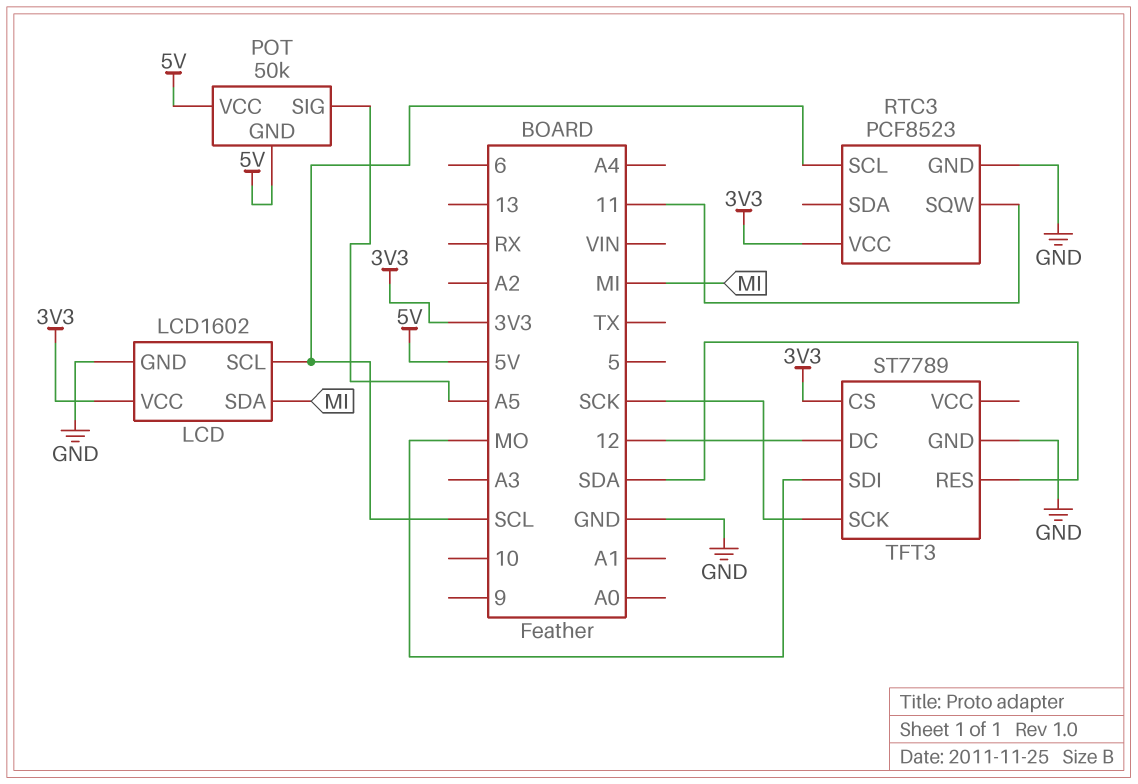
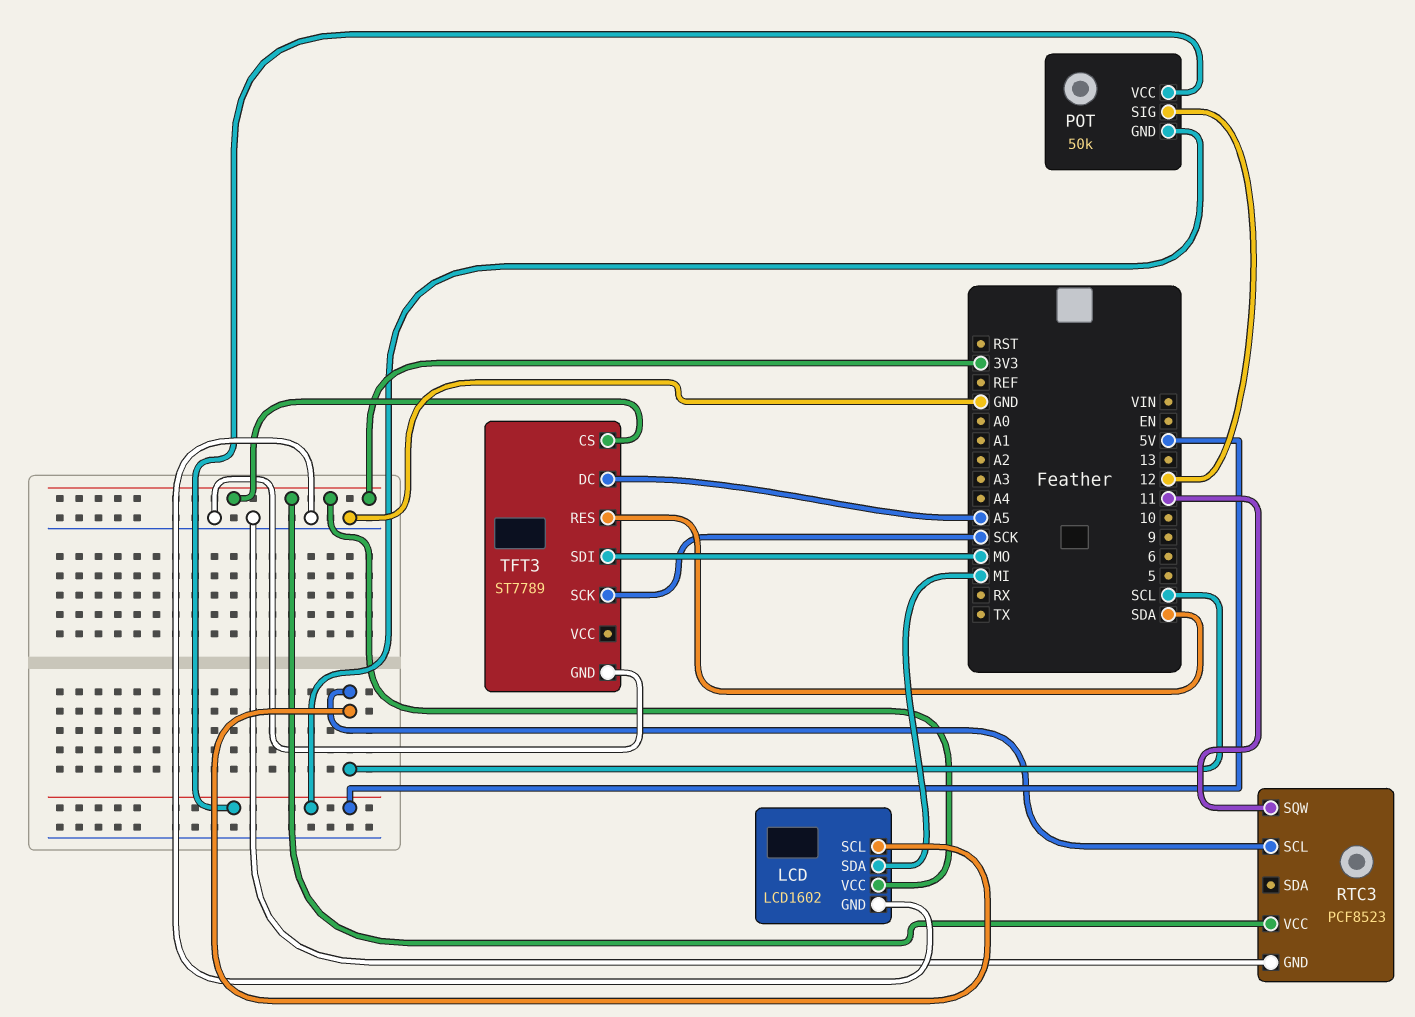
POT pin SIG: A5 -> 12
TFT3 pin DC: 12 -> A5

